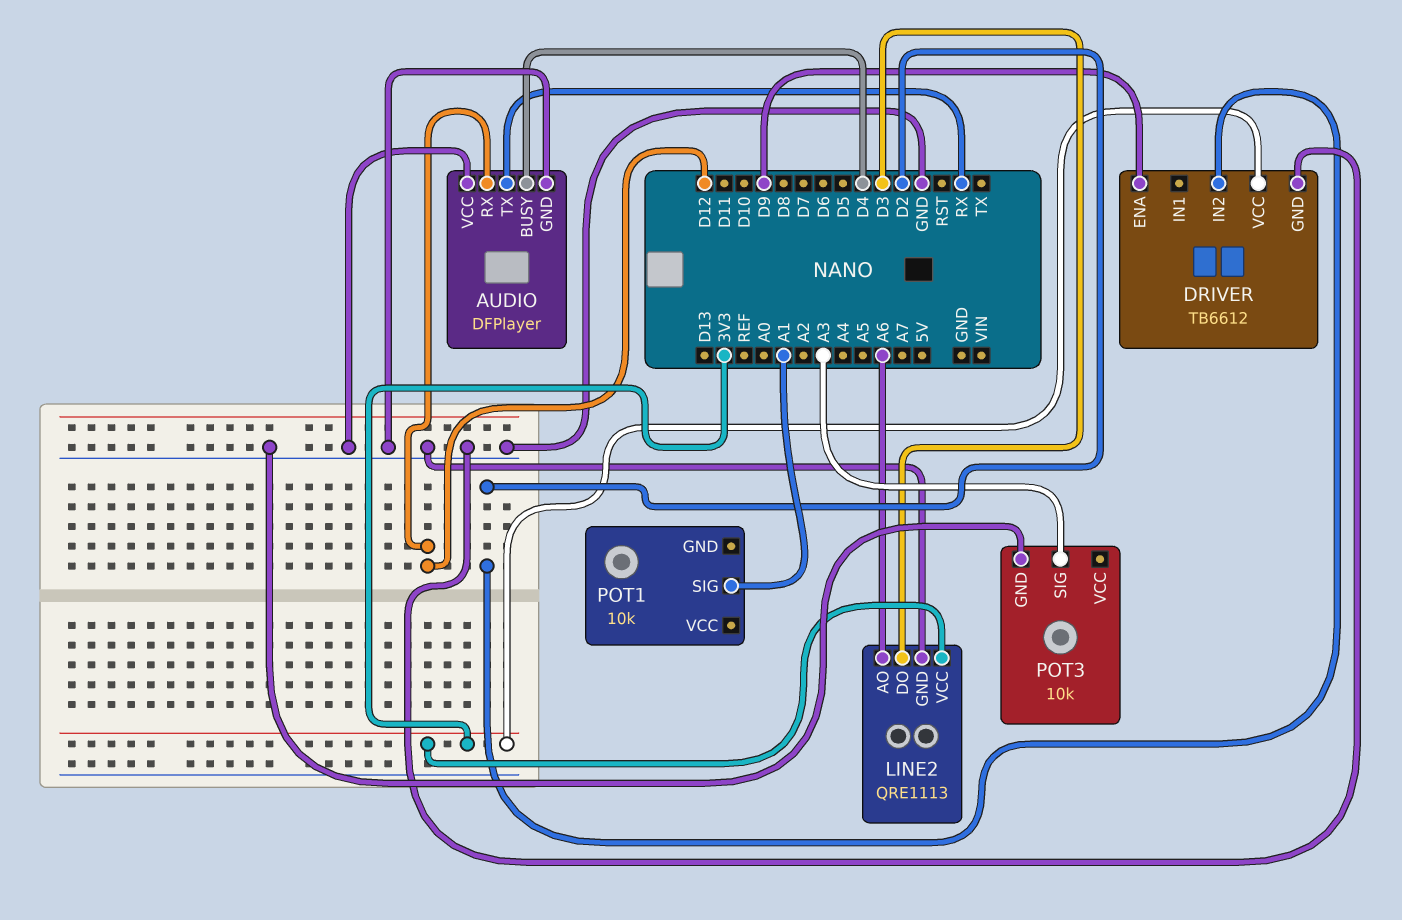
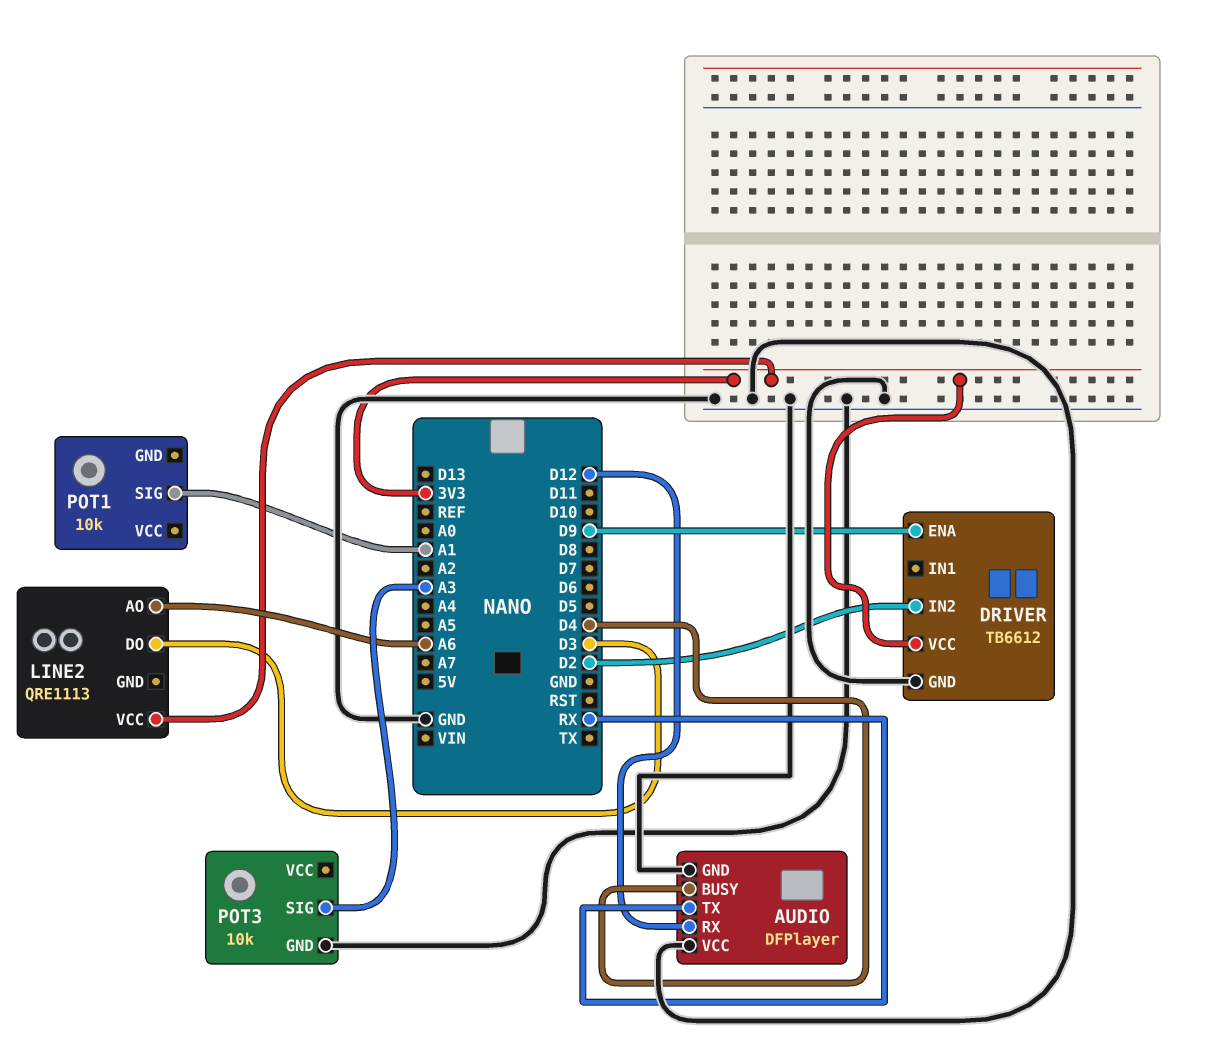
LINE2 pin GND: GND -> none

